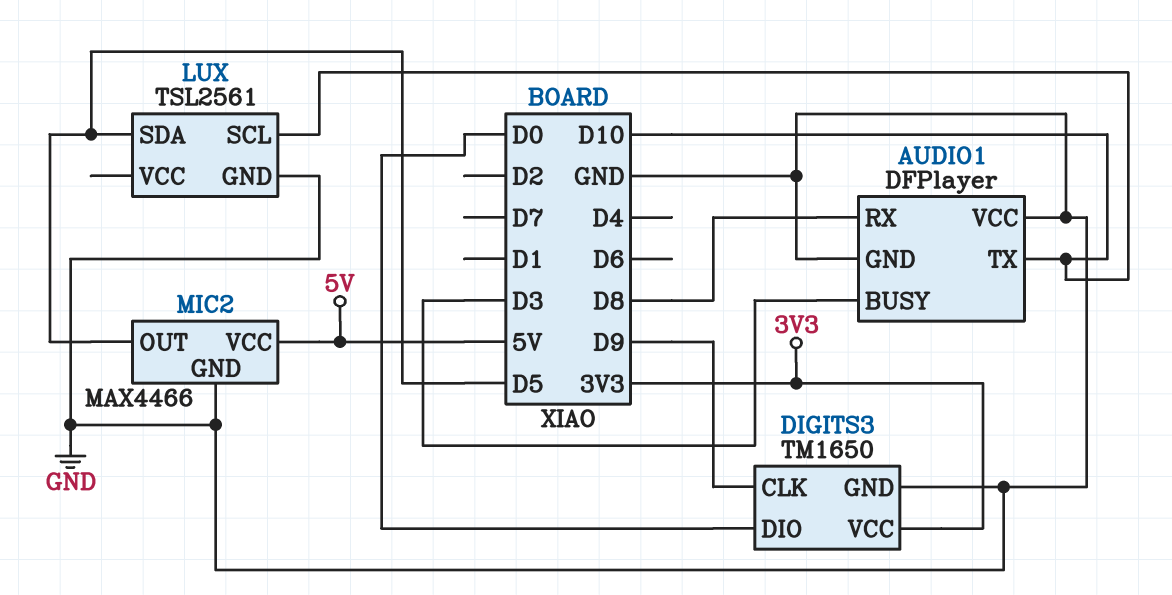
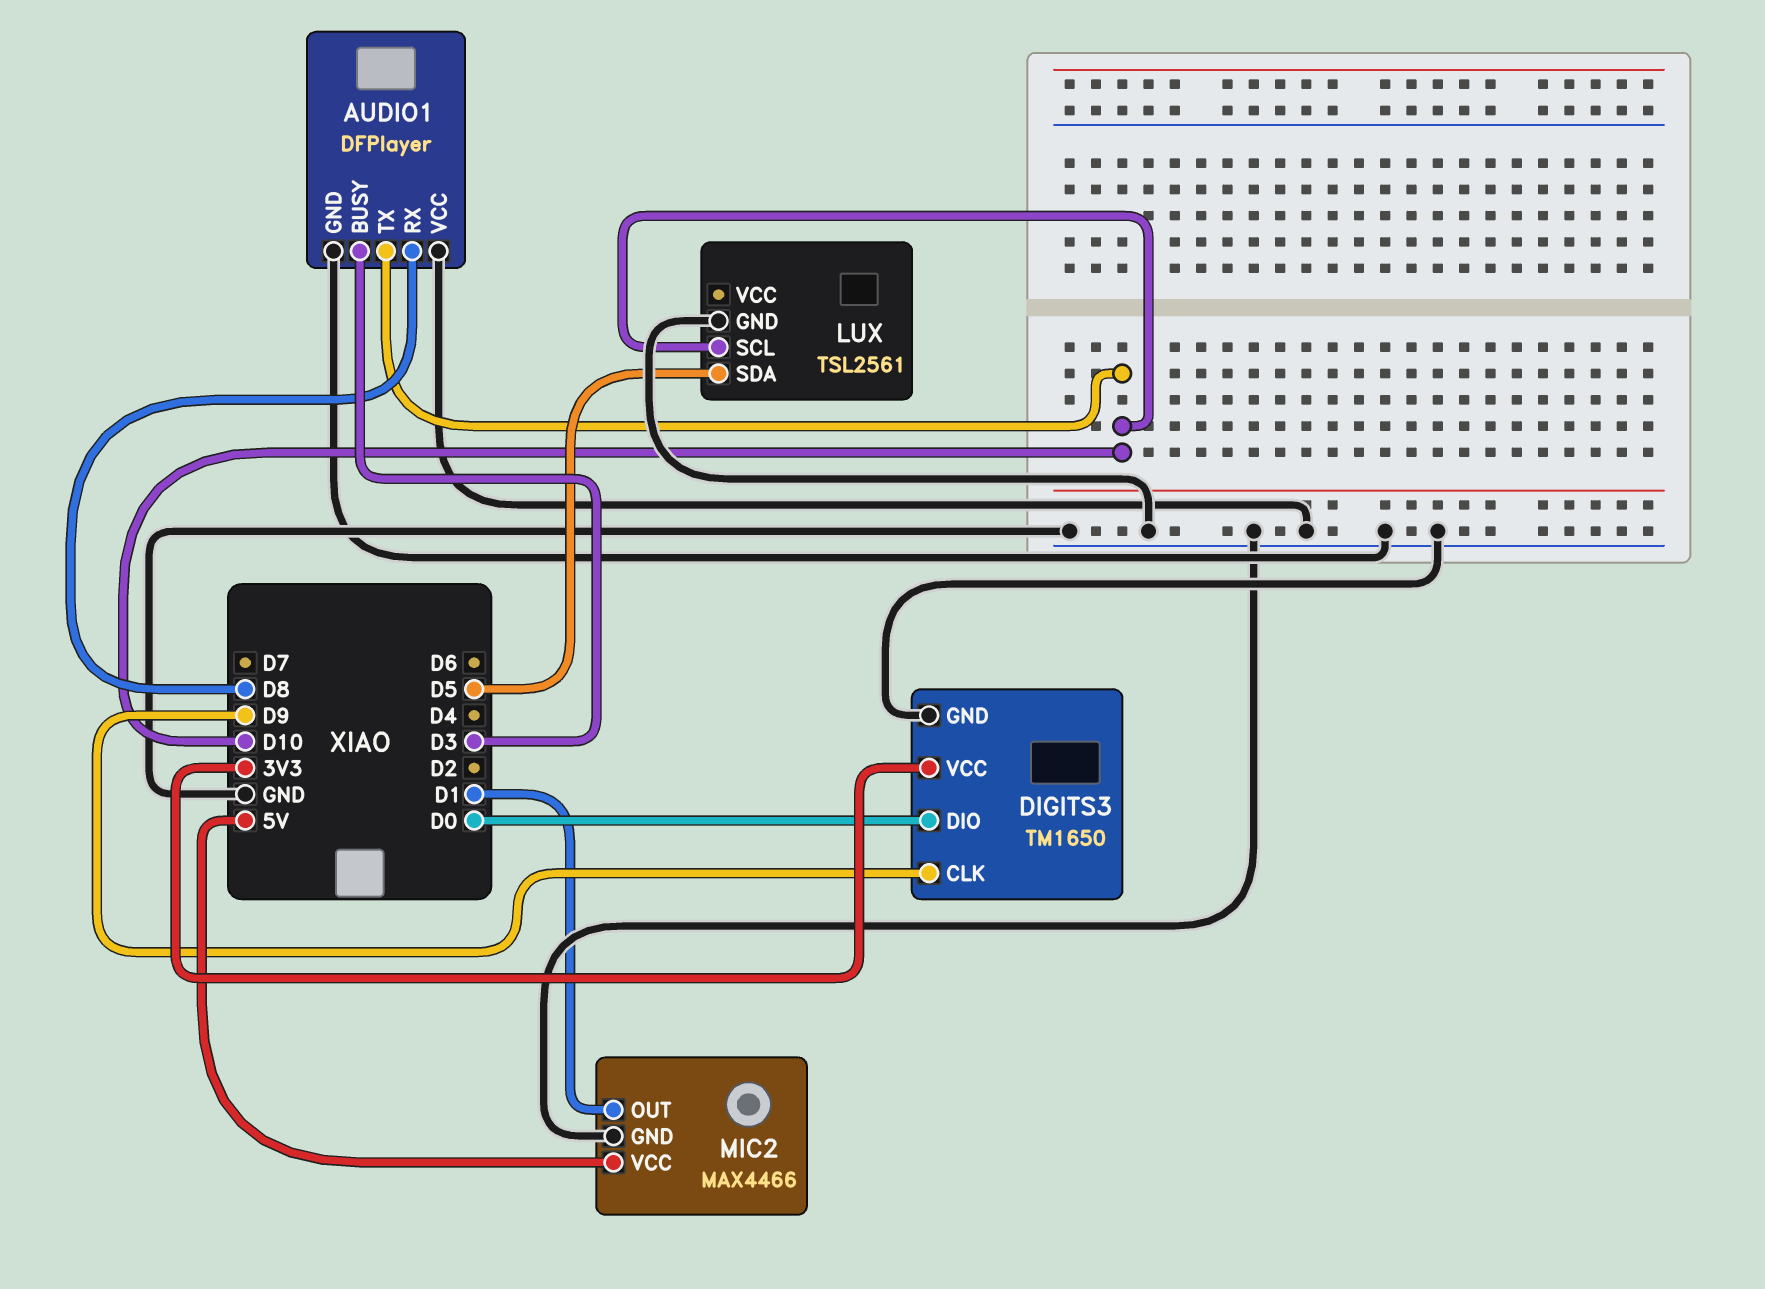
MIC2 pin OUT: D5 -> D1

